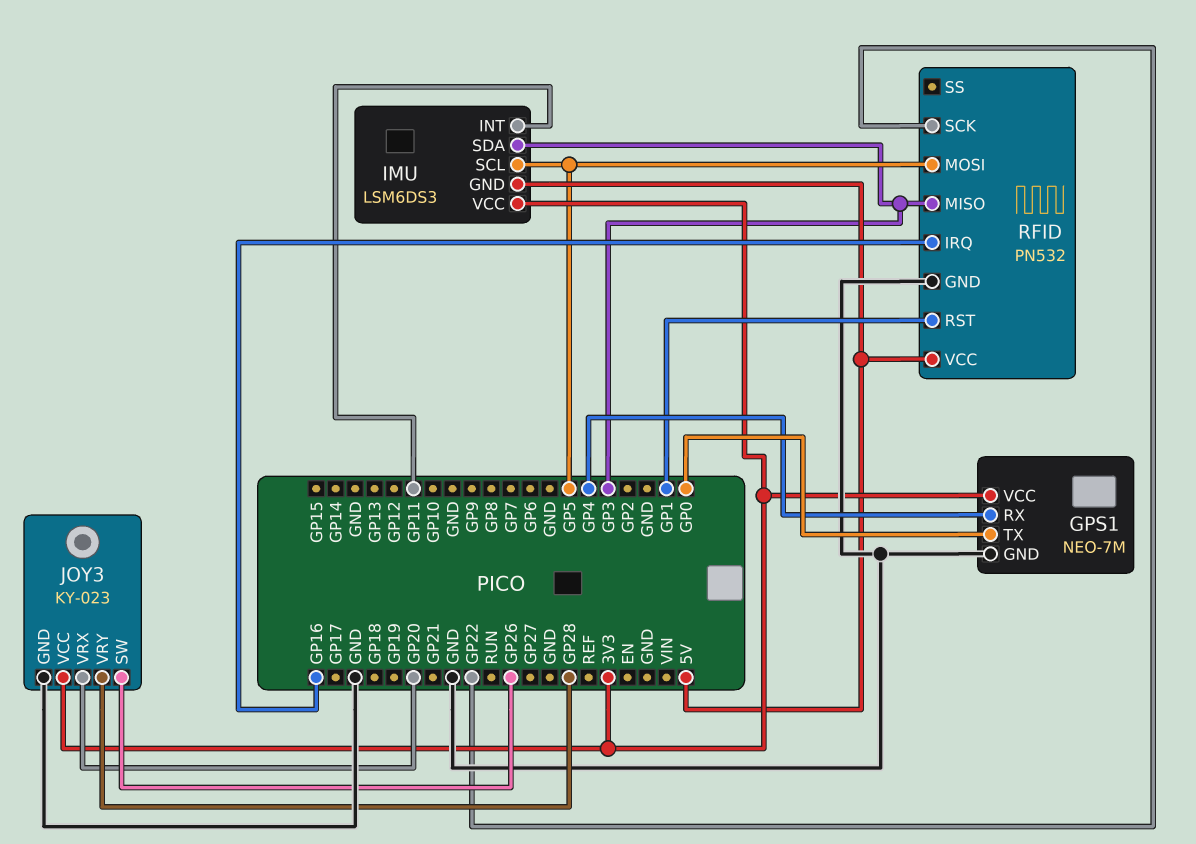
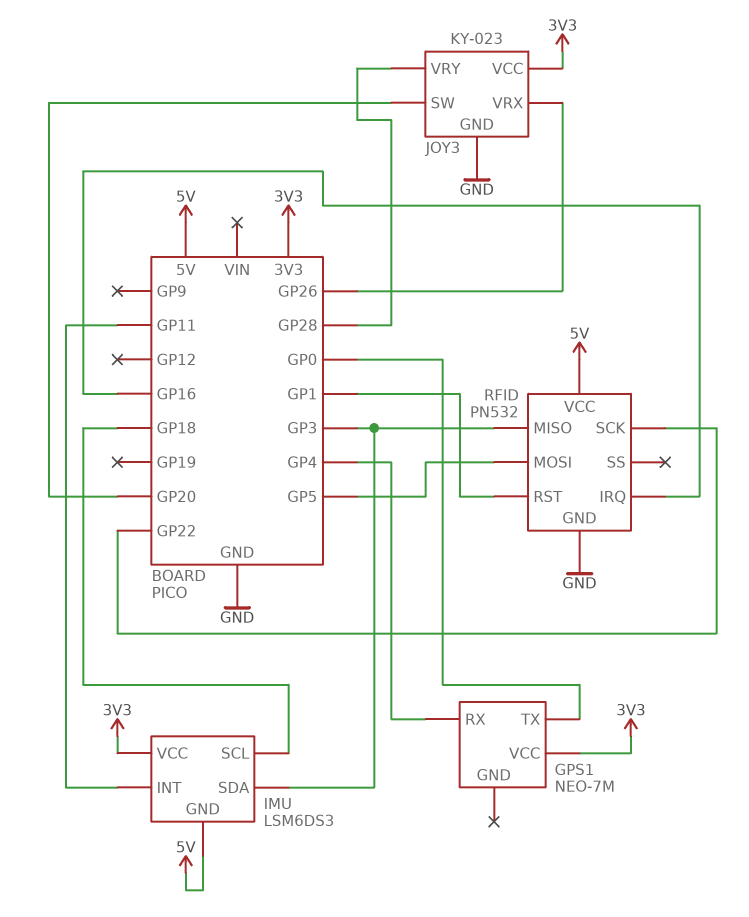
GPS1 pin GND: GND -> none
IMU pin SCL: GP5 -> GP18
JOY3 pin SW: GP26 -> GP20
JOY3 pin VRX: GP20 -> GP26

